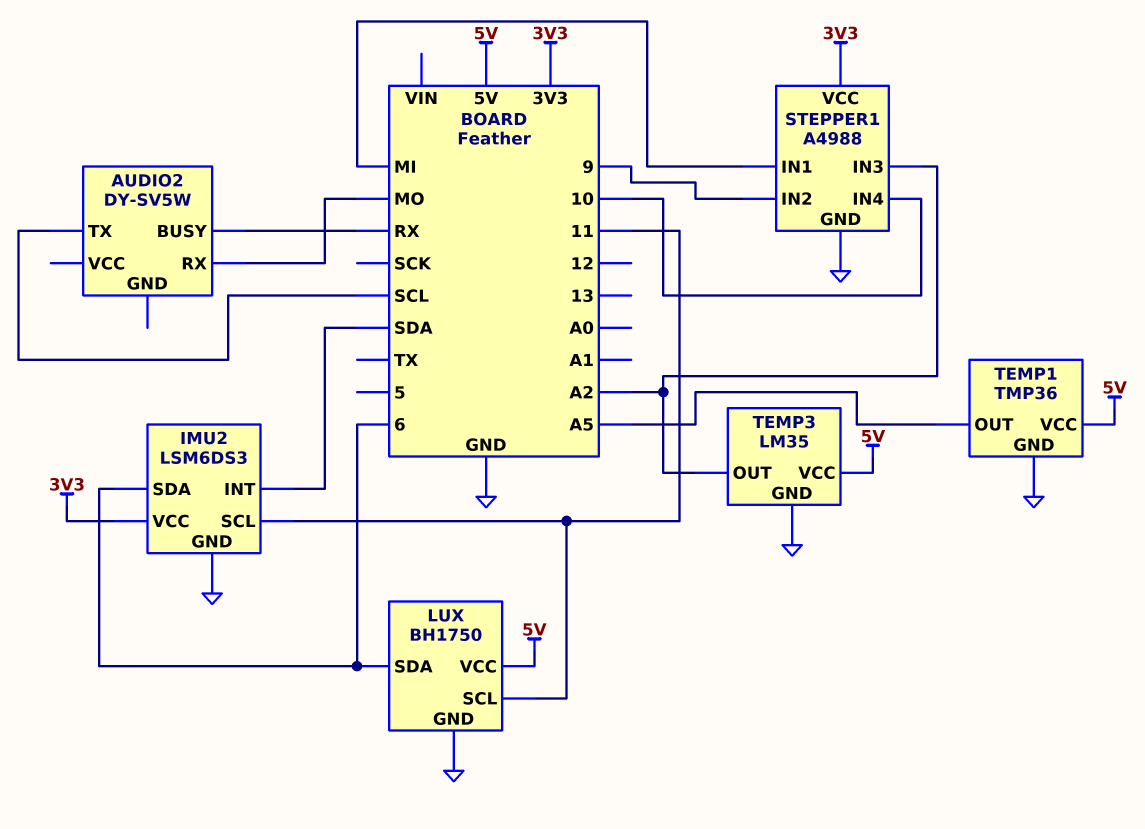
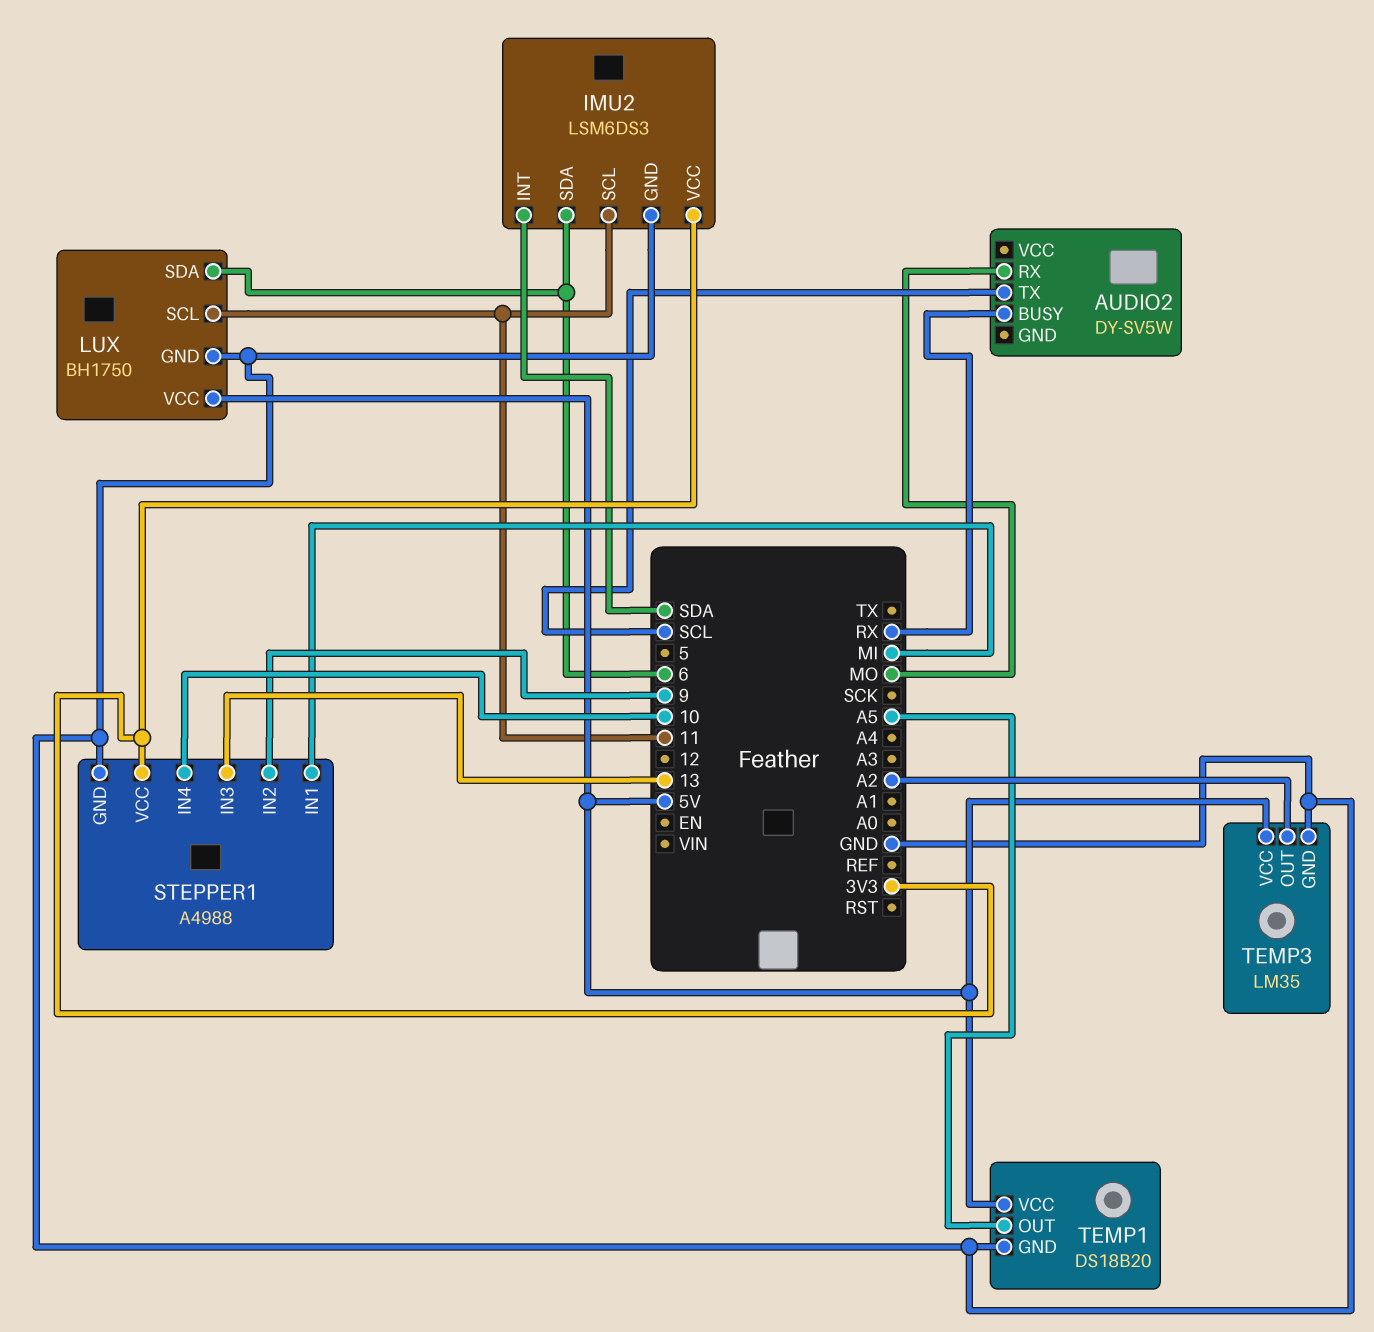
STEPPER1 pin IN3: A2 -> 13
TEMP1: TMP36 -> DS18B20

